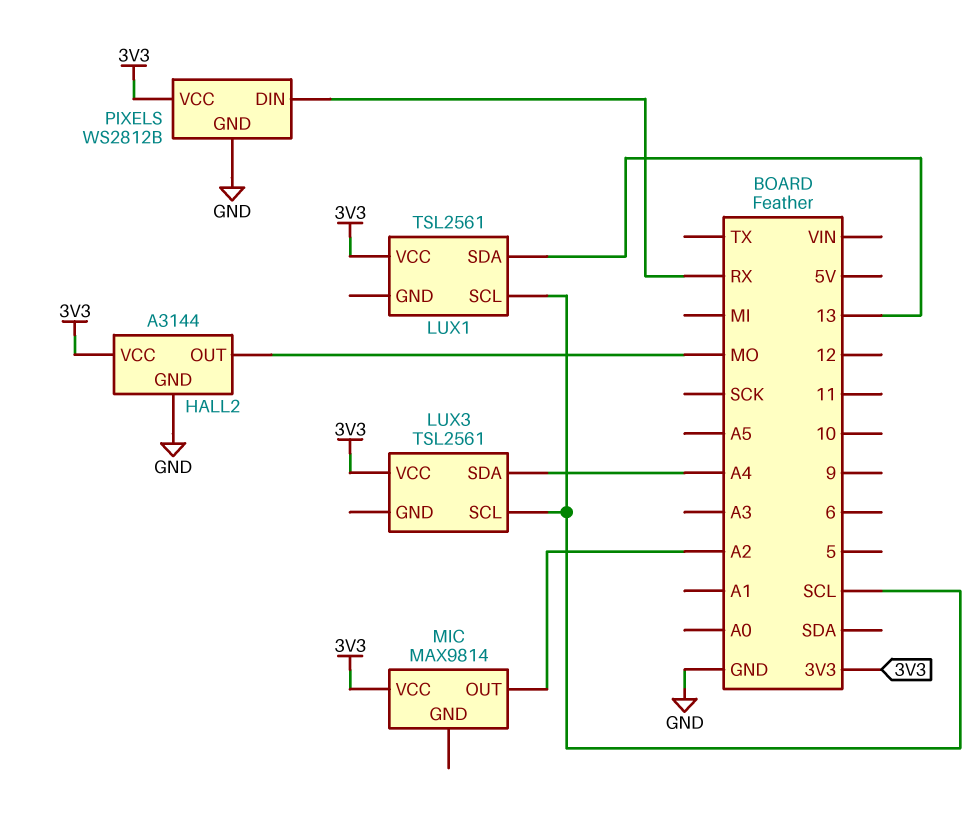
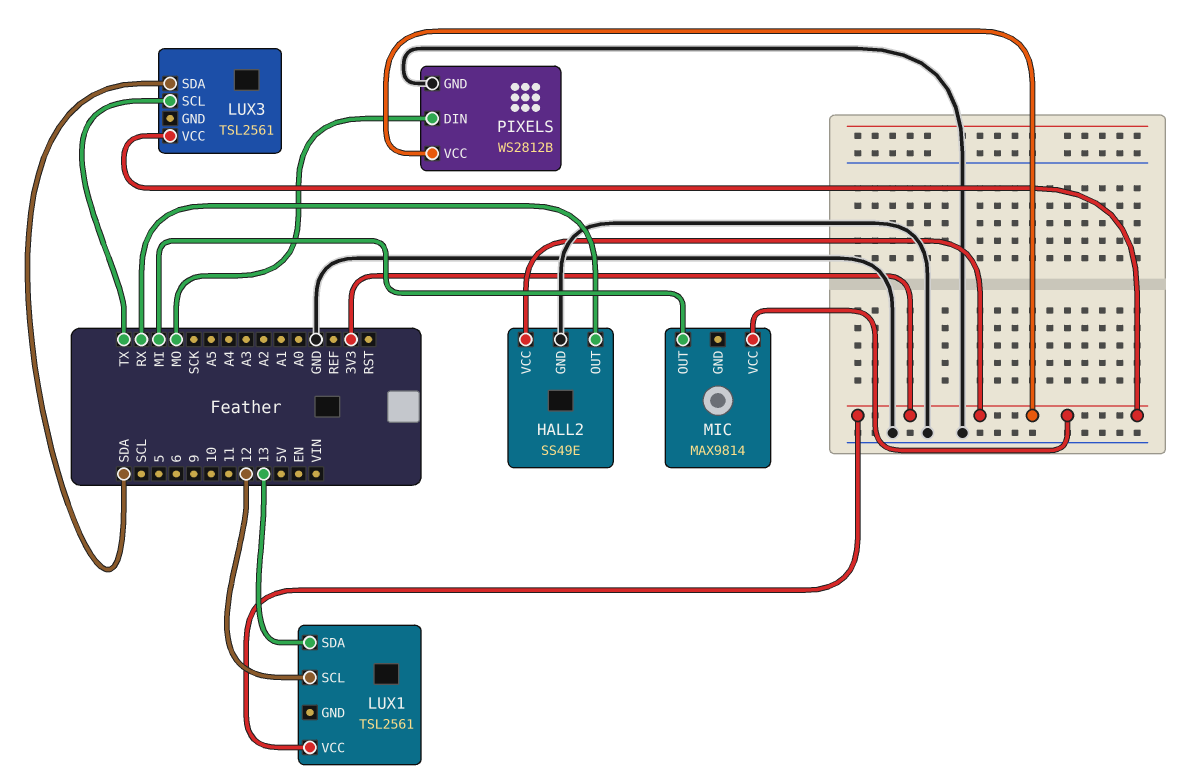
HALL2: A3144 -> SS49E
HALL2 pin OUT: MO -> RX
LUX1 pin SCL: SCL -> 12
LUX3 pin SCL: SCL -> TX
LUX3 pin SDA: A4 -> SDA
MIC pin OUT: A2 -> MI
PIXELS pin DIN: RX -> MO

